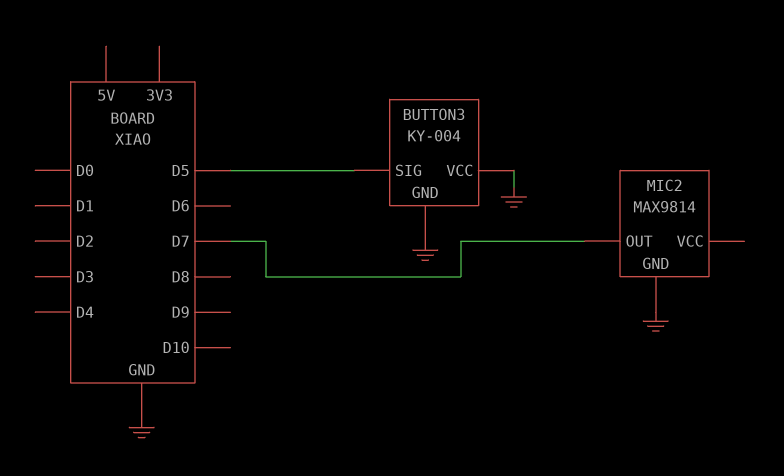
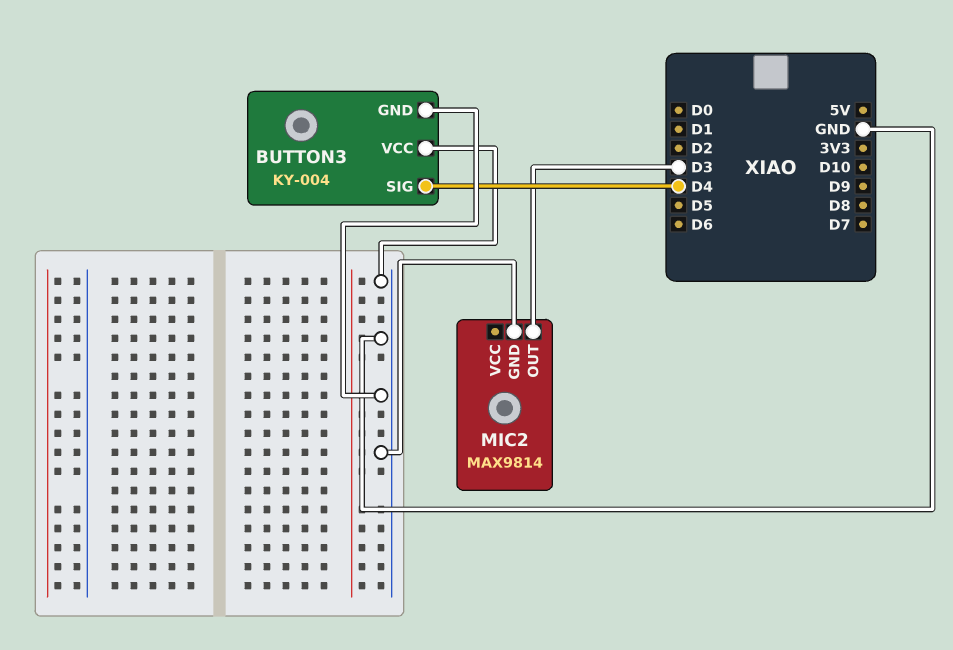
BUTTON3 pin SIG: D5 -> D4
MIC2 pin OUT: D7 -> D3

